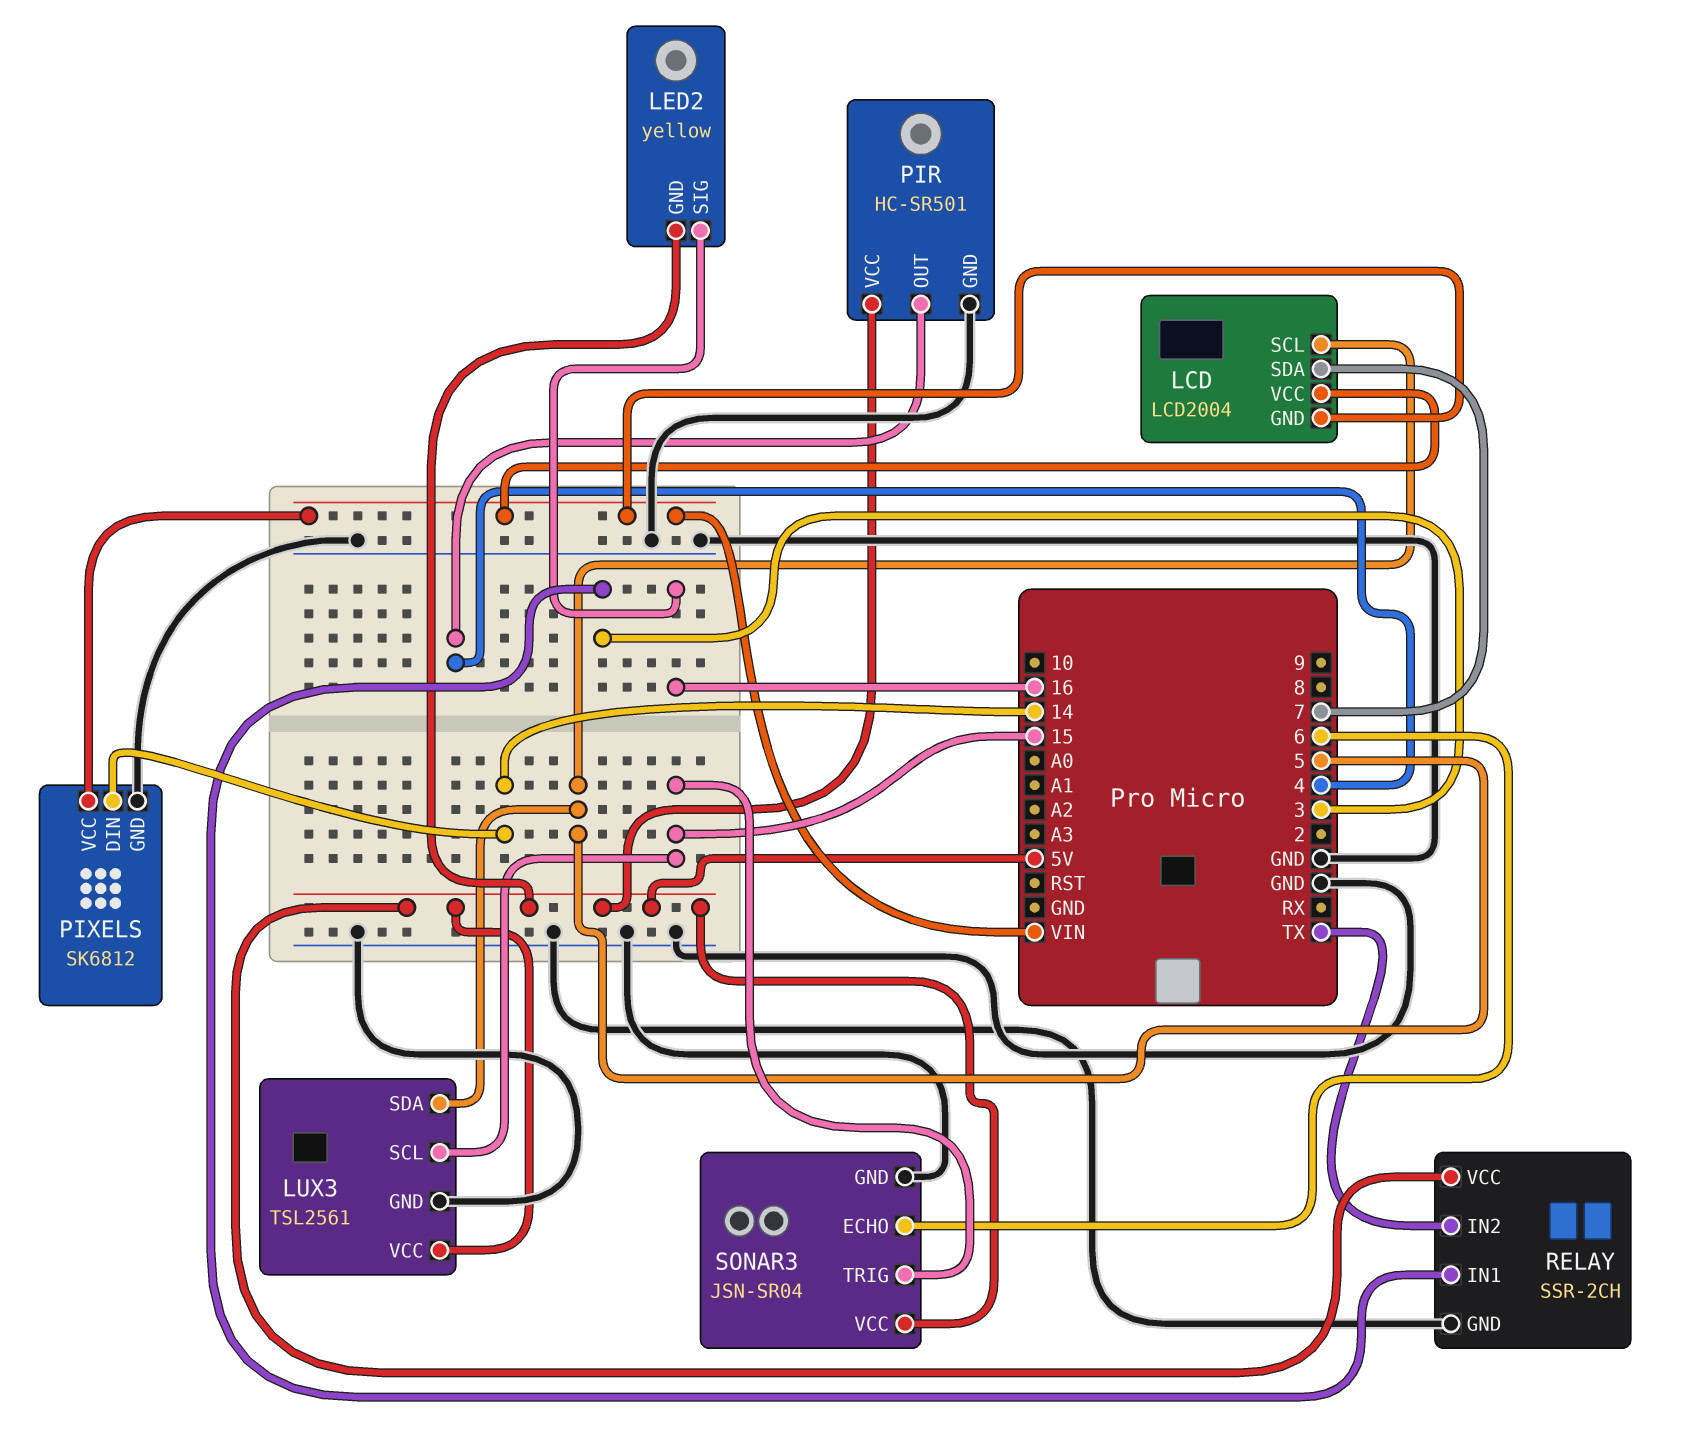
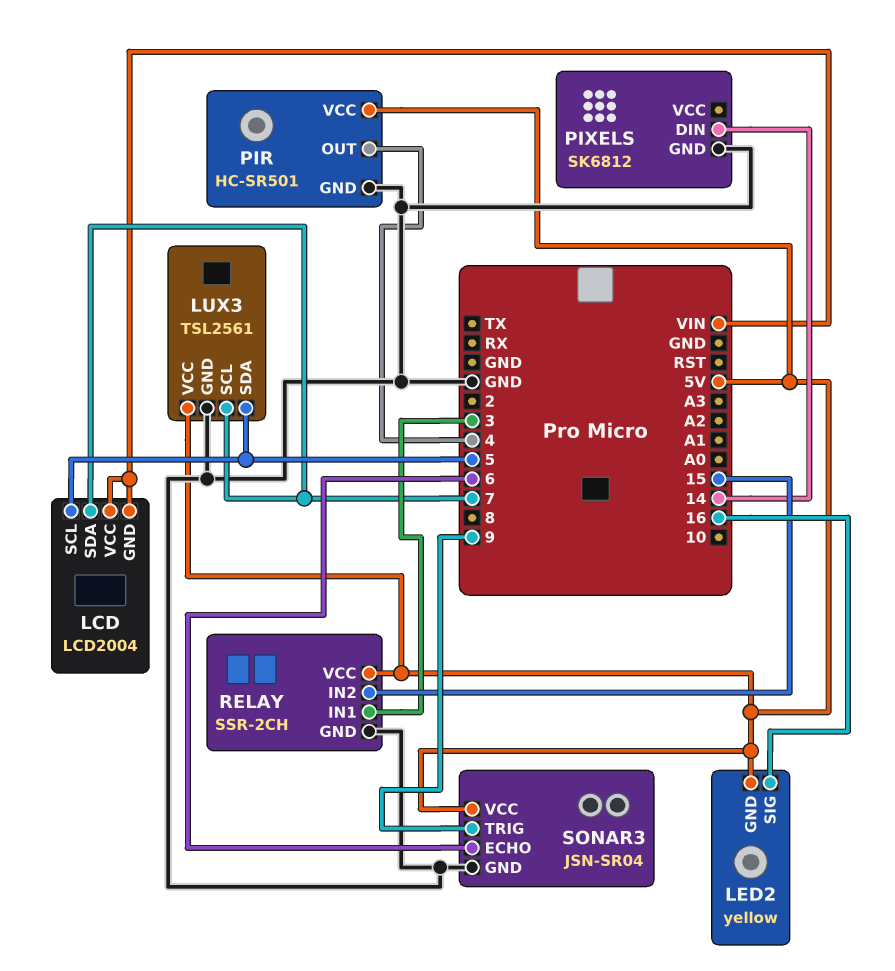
LUX3 pin SCL: 15 -> 7
PIXELS pin VCC: VIN -> none
RELAY pin IN2: TX -> 15
SONAR3 pin TRIG: 15 -> 9

